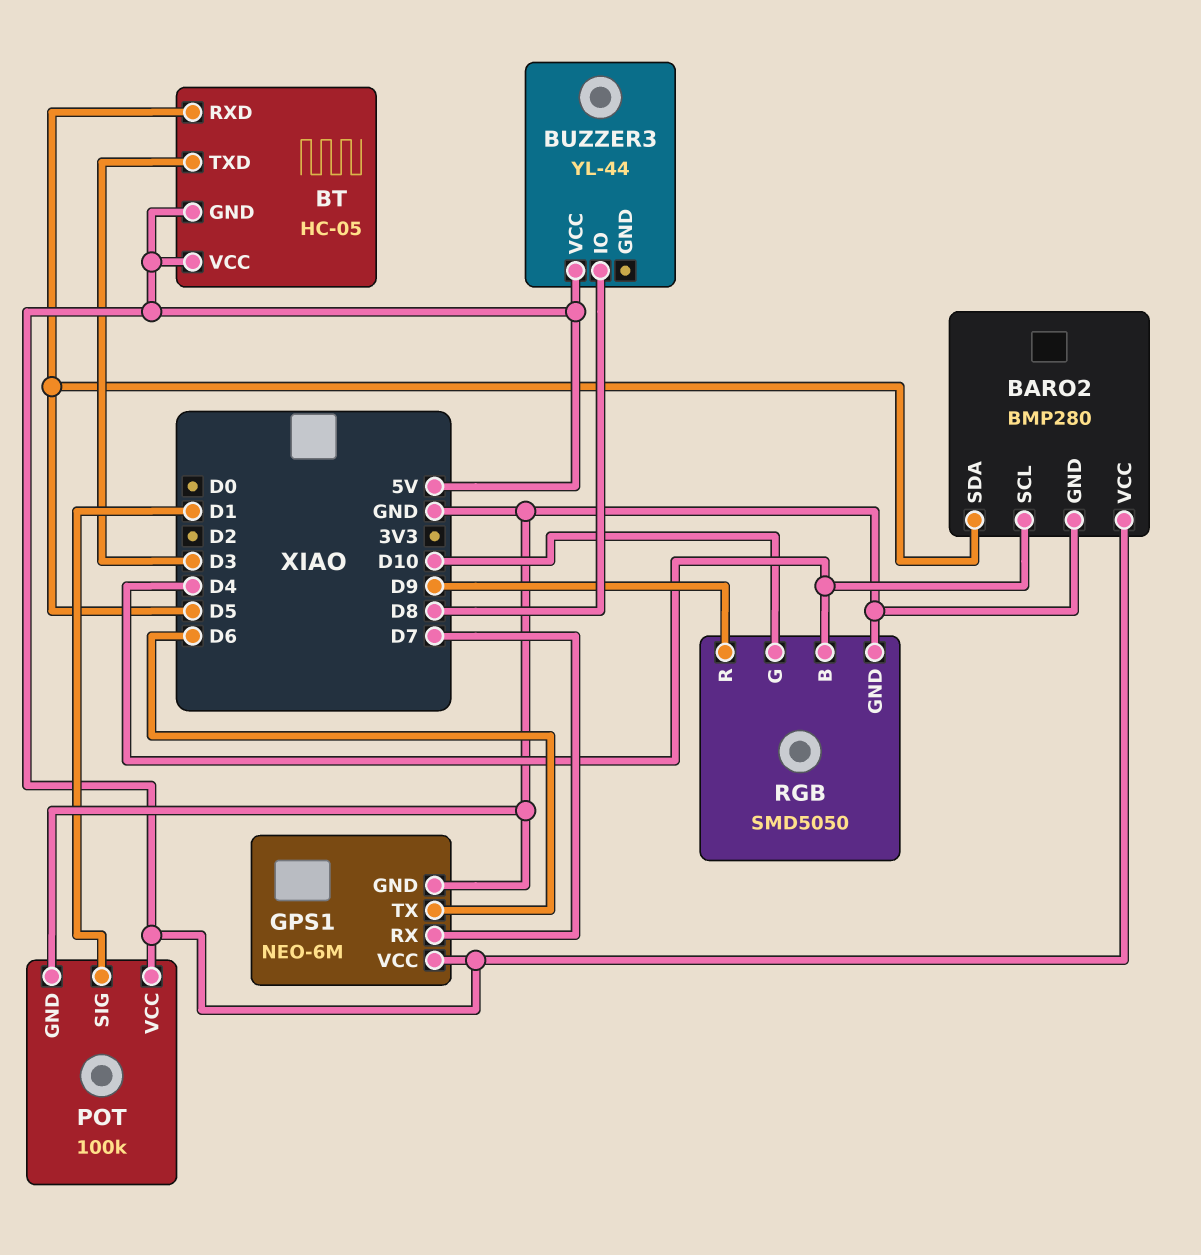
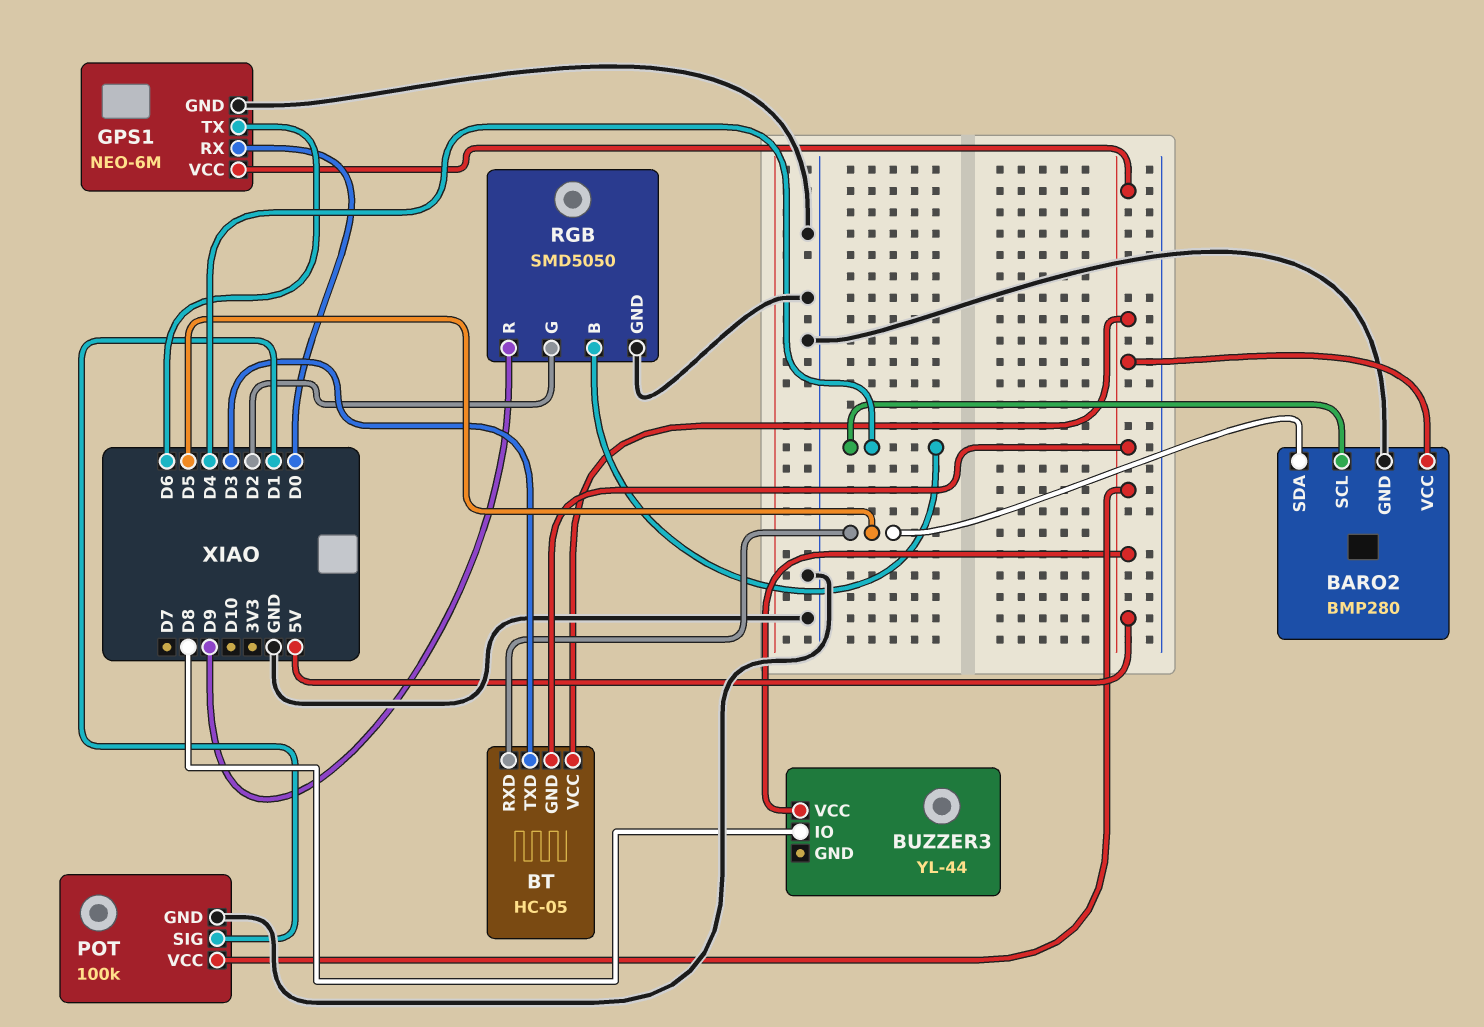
GPS1 pin RX: D7 -> D0
RGB pin G: D10 -> D2

